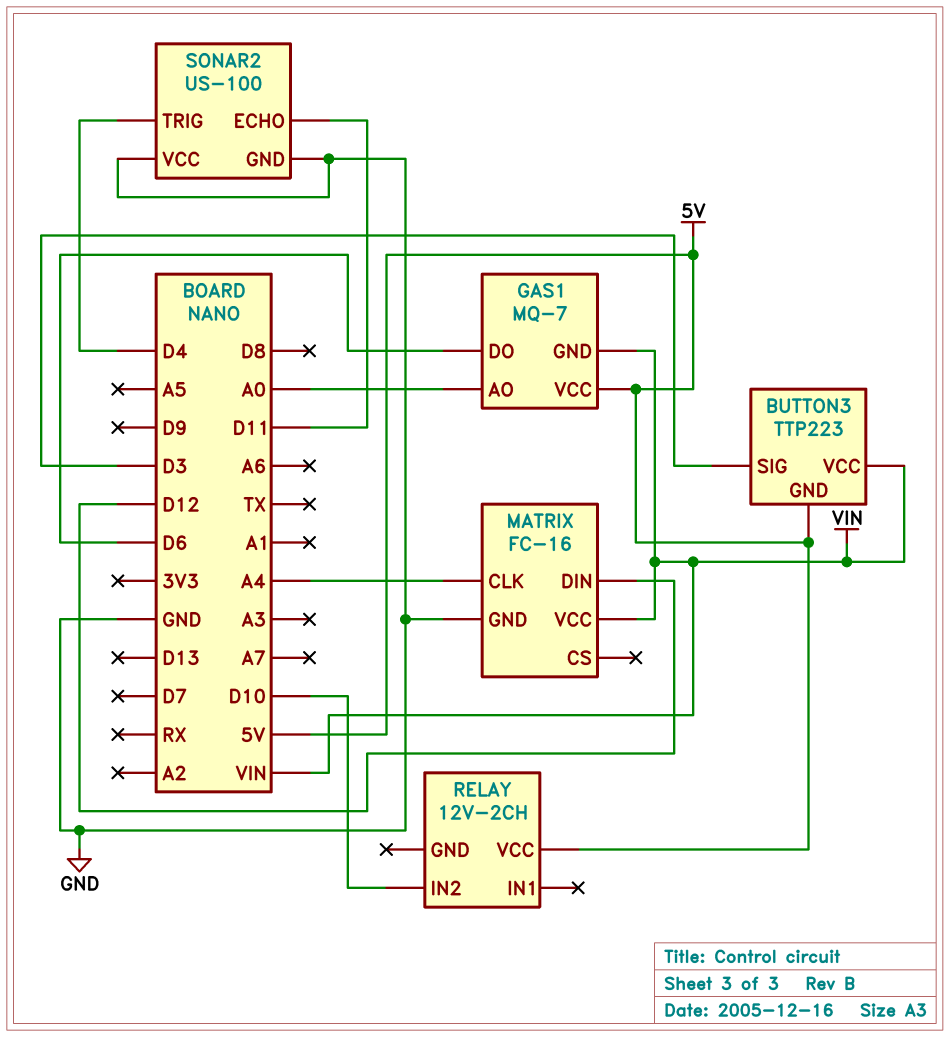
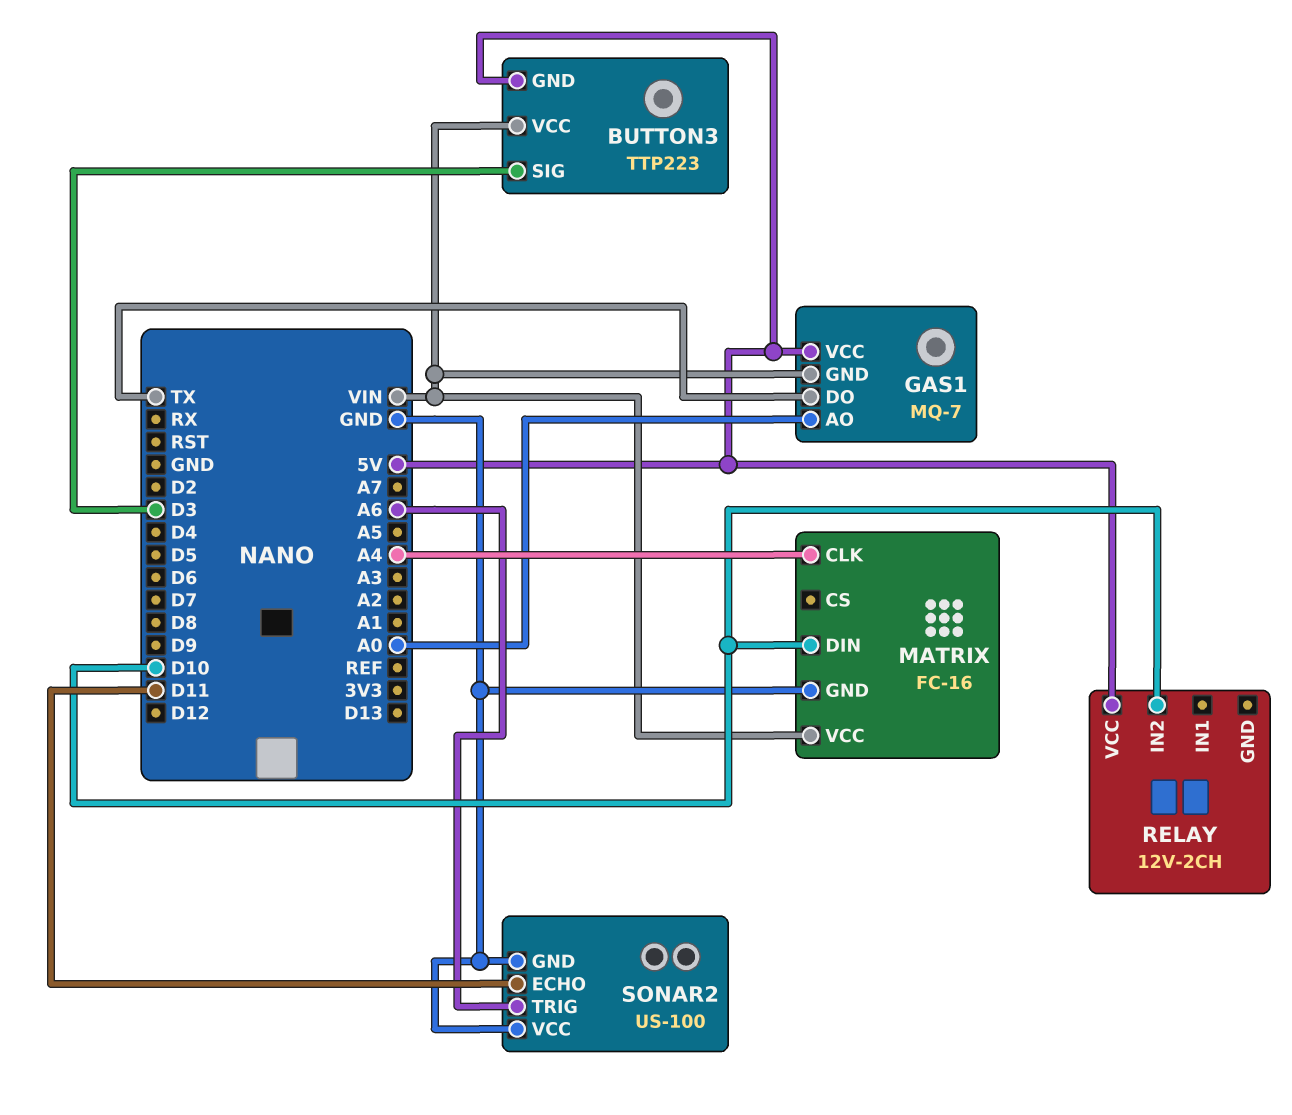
GAS1 pin DO: D6 -> TX
MATRIX pin DIN: D12 -> D10
SONAR2 pin TRIG: D4 -> A6

